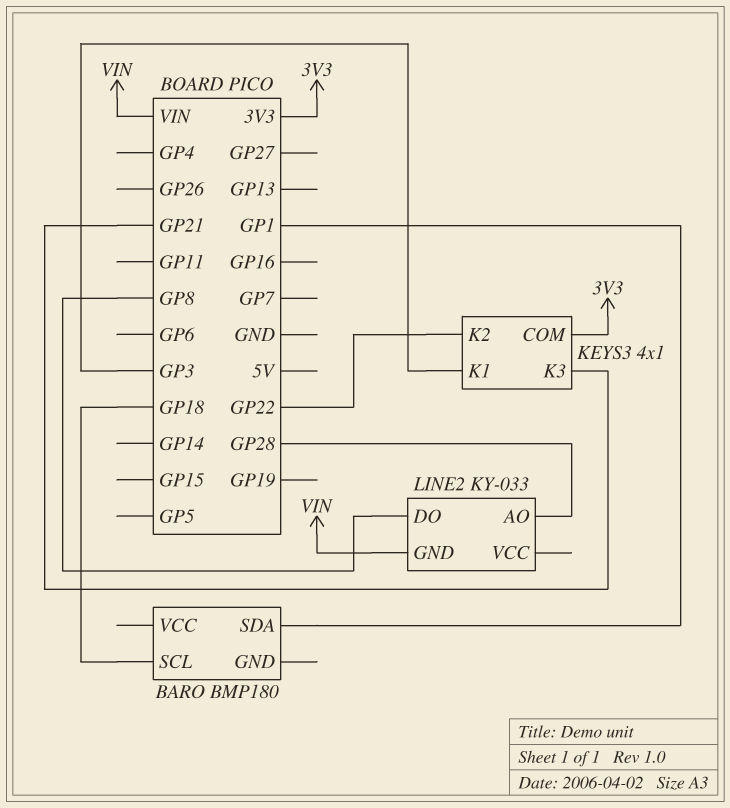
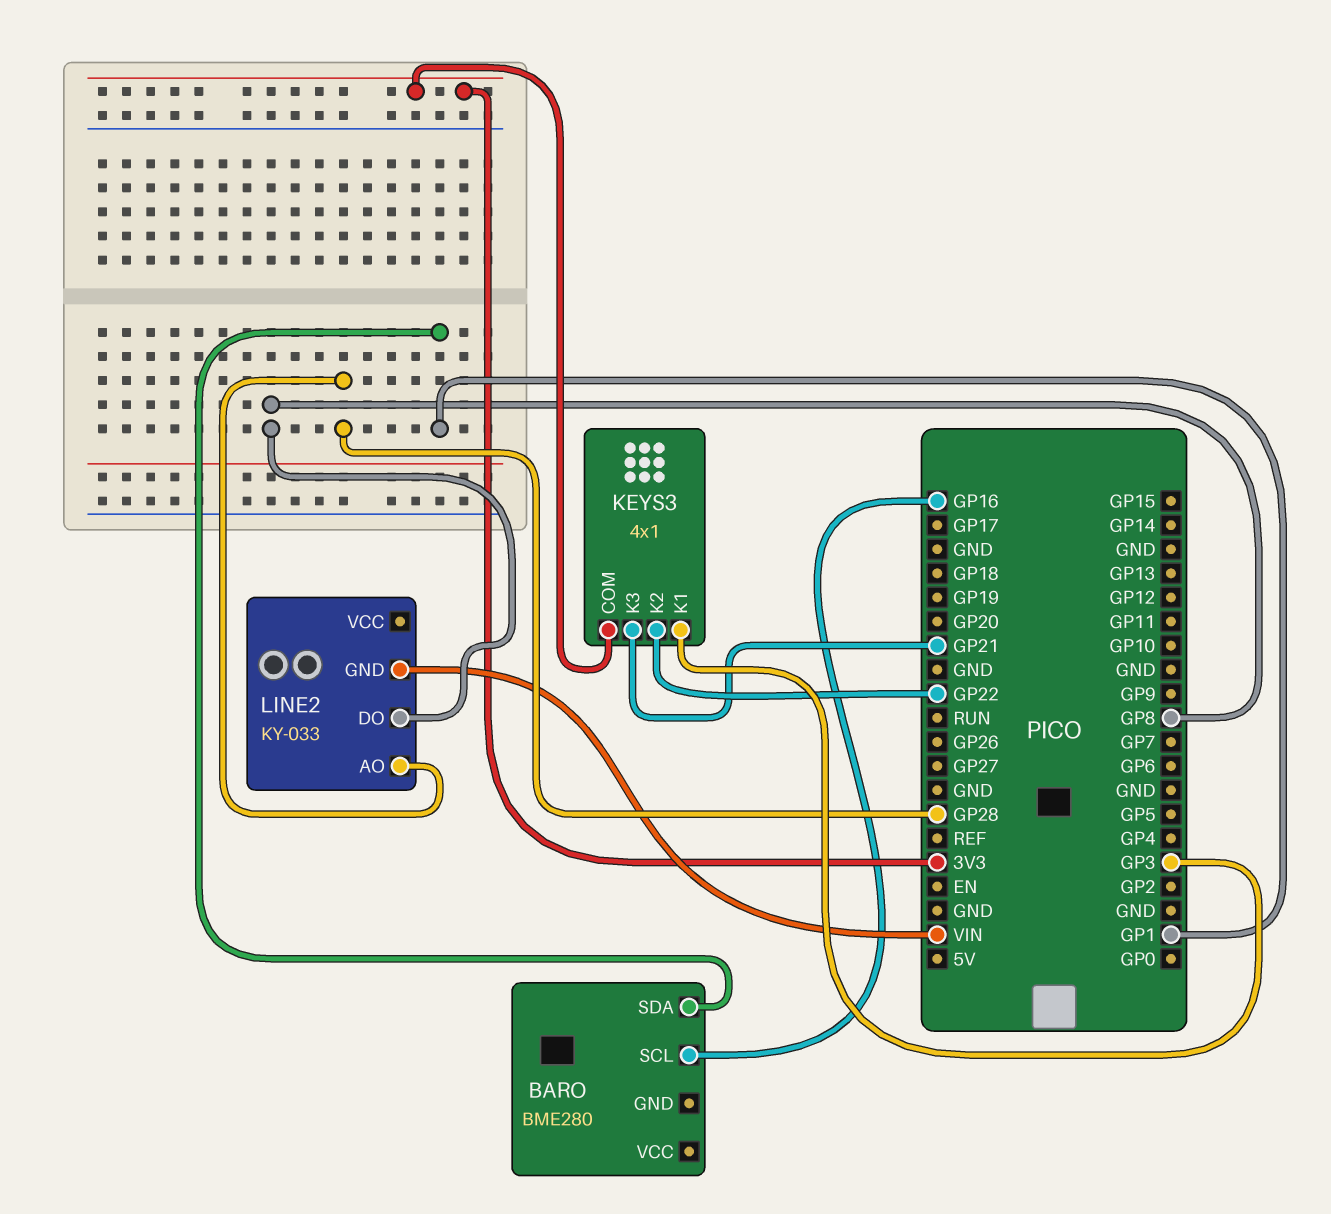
BARO: BMP180 -> BME280
BARO pin SCL: GP18 -> GP16

